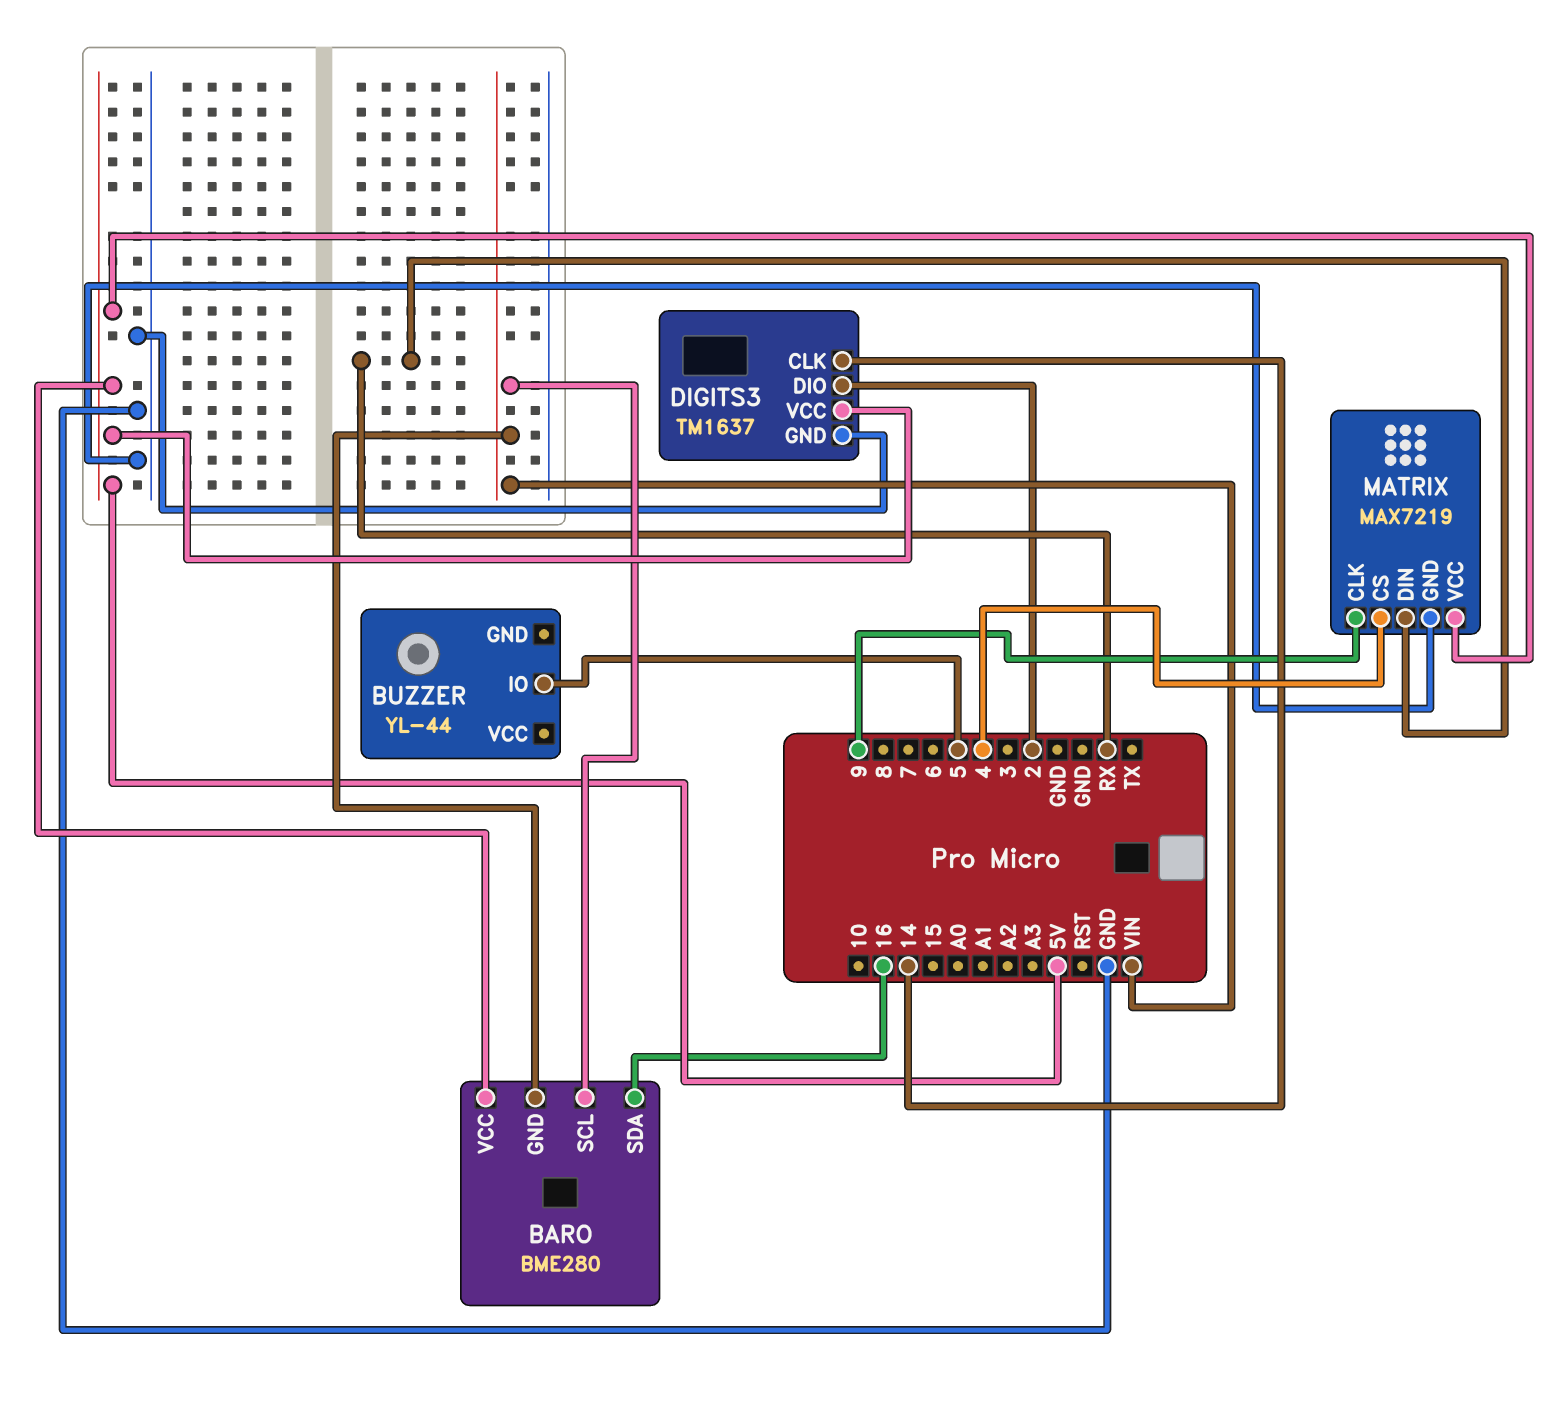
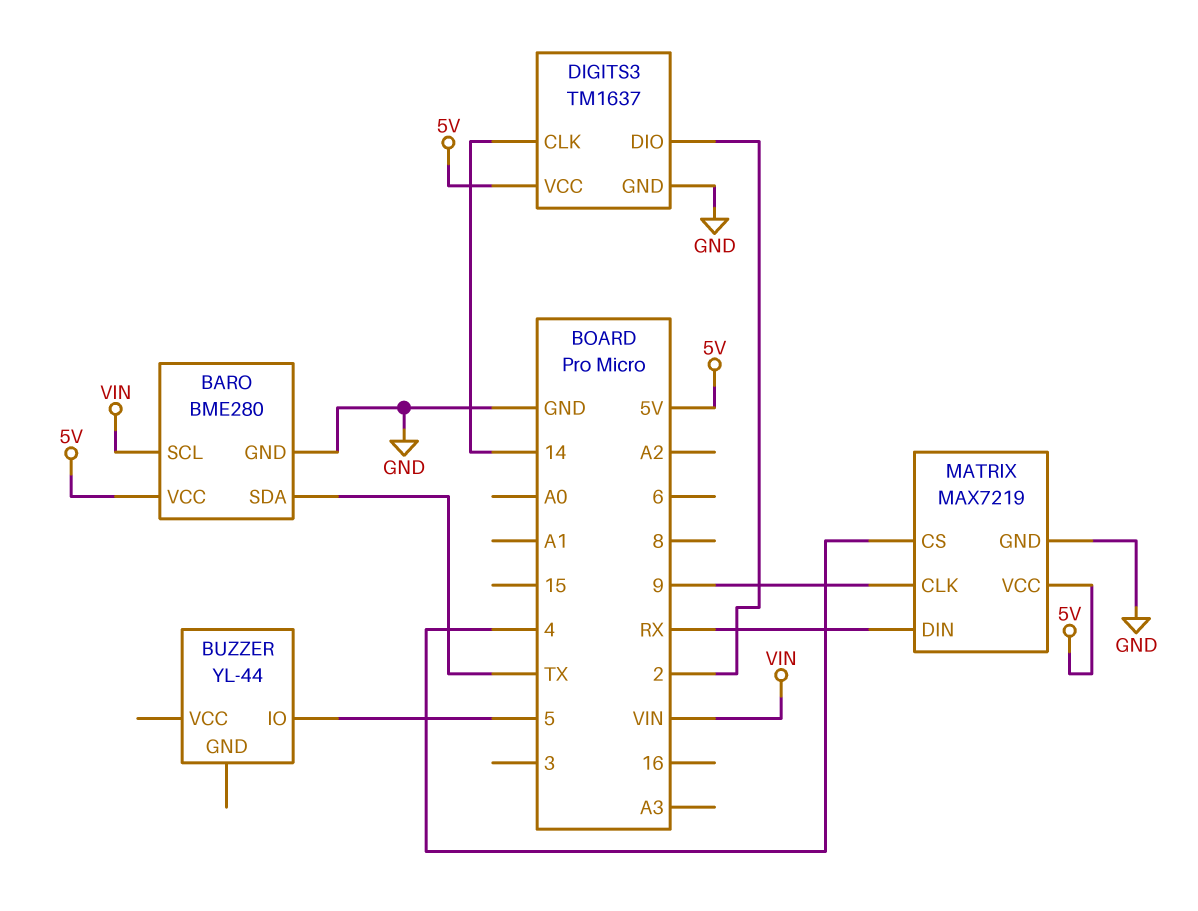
BARO pin GND: VIN -> GND
BARO pin SDA: 16 -> TX

